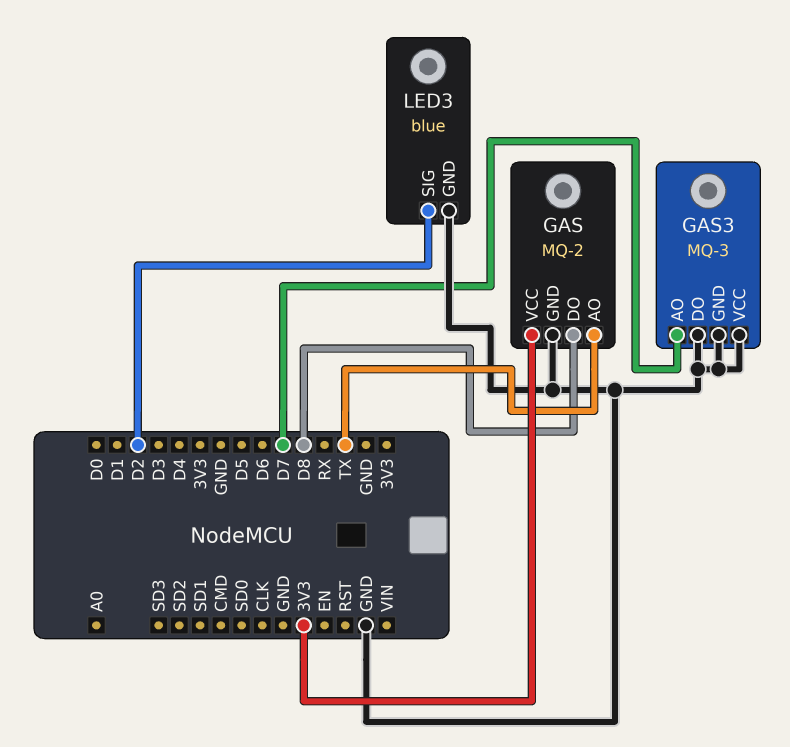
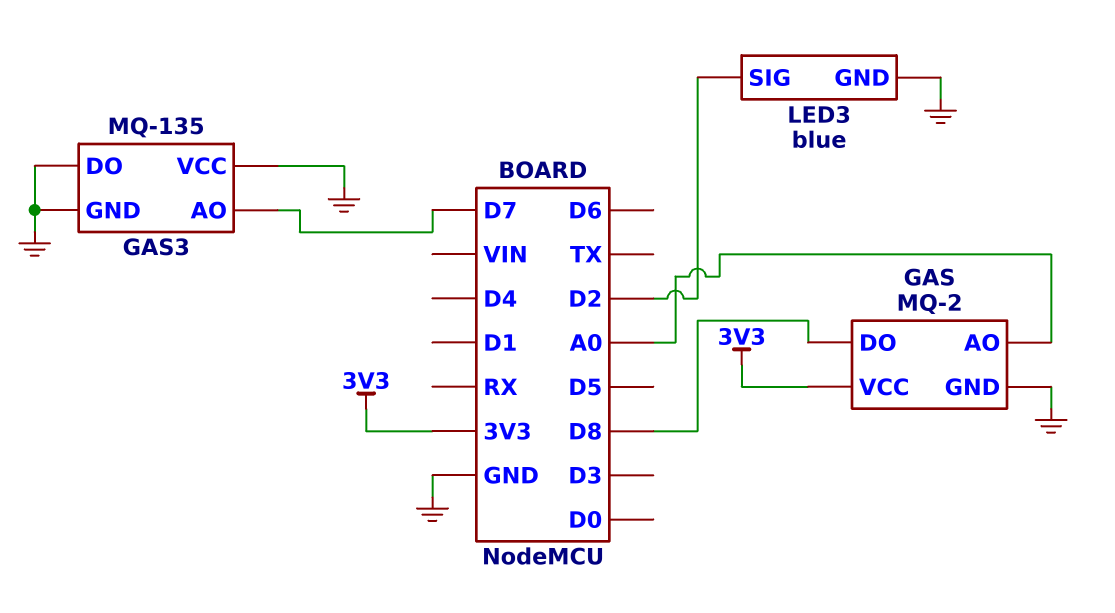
GAS pin AO: TX -> A0
GAS3: MQ-3 -> MQ-135

